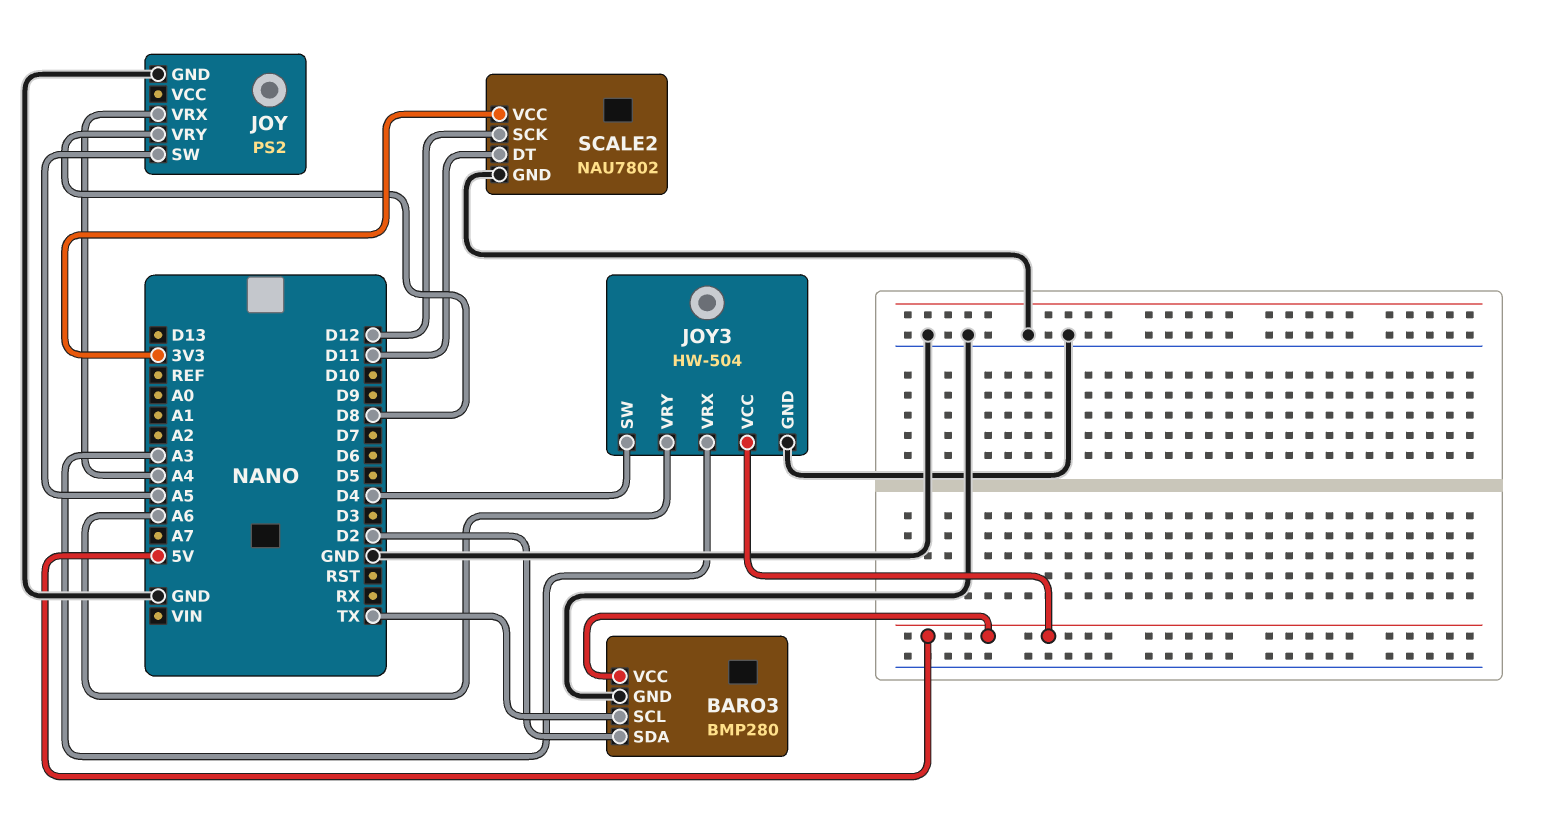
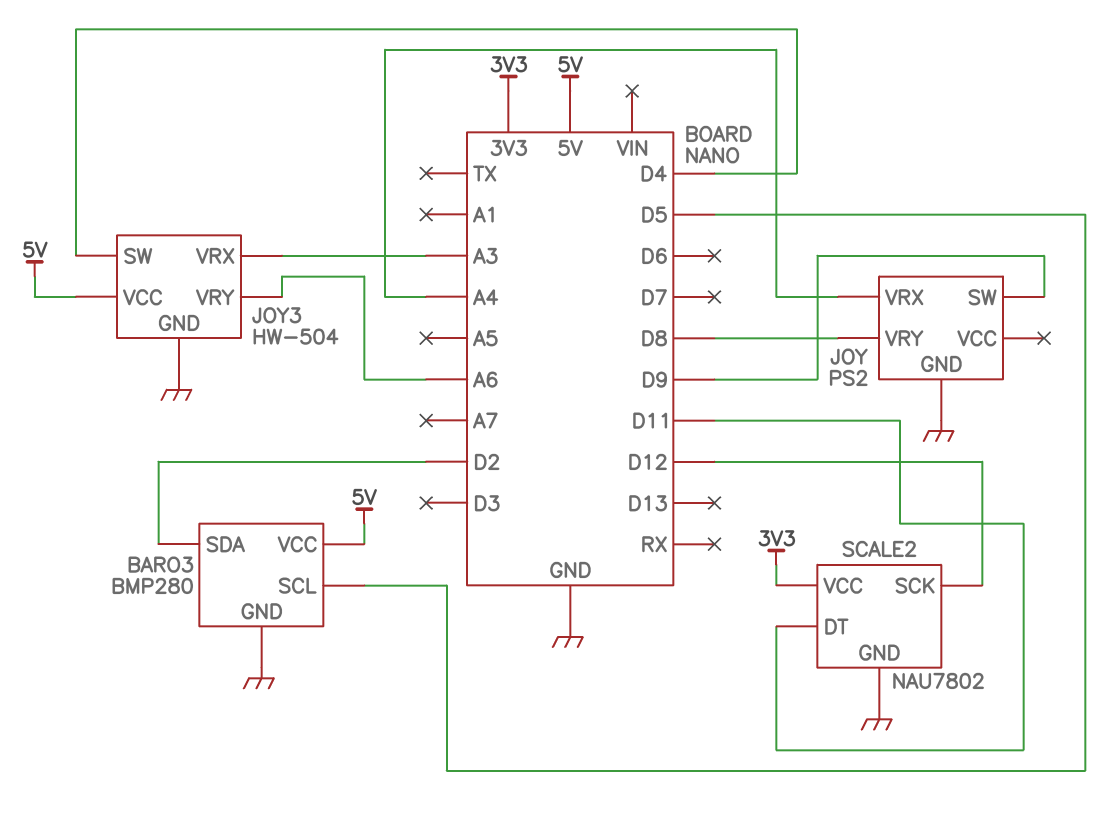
BARO3 pin SCL: TX -> D5
JOY pin SW: A5 -> D9

